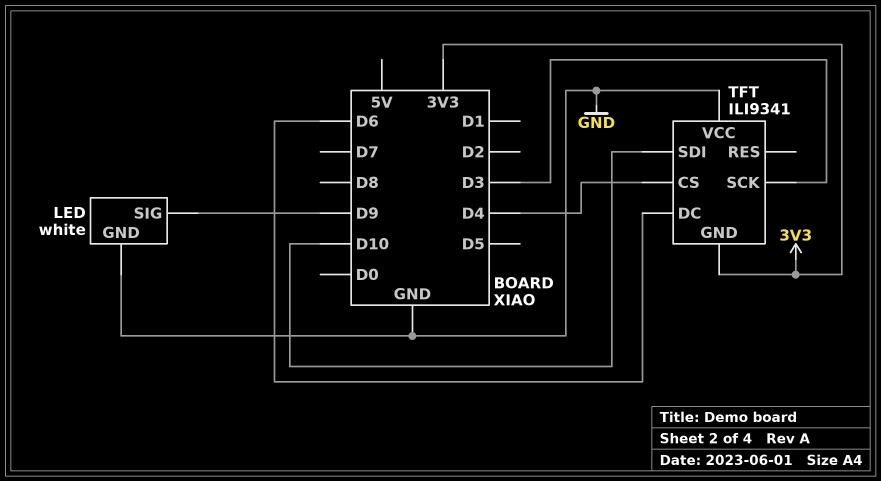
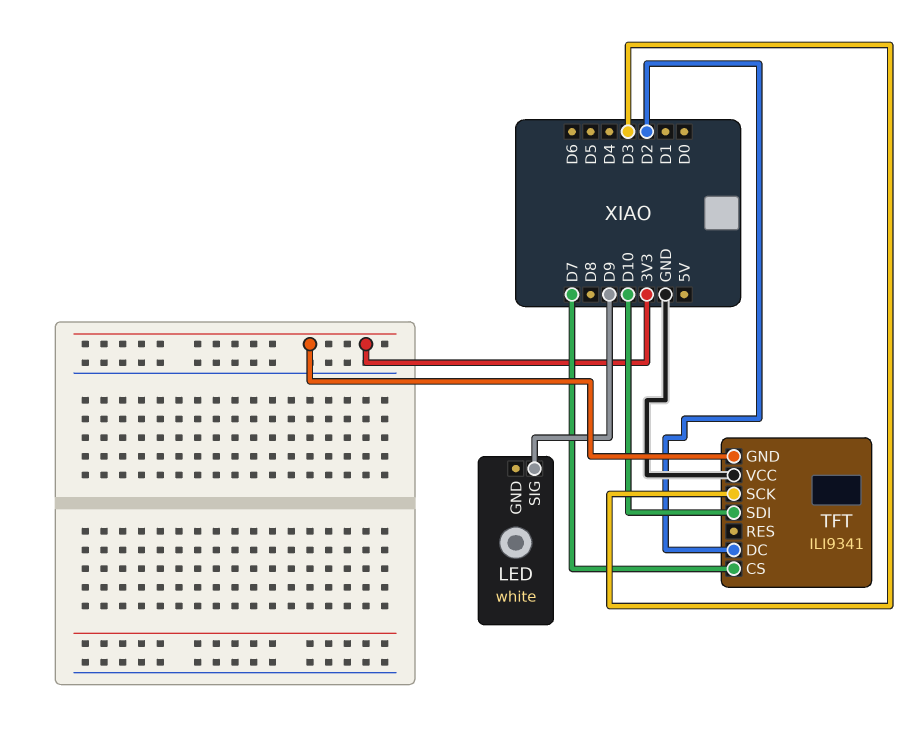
LED pin GND: GND -> none
TFT pin CS: D4 -> D7
TFT pin DC: D6 -> D2

